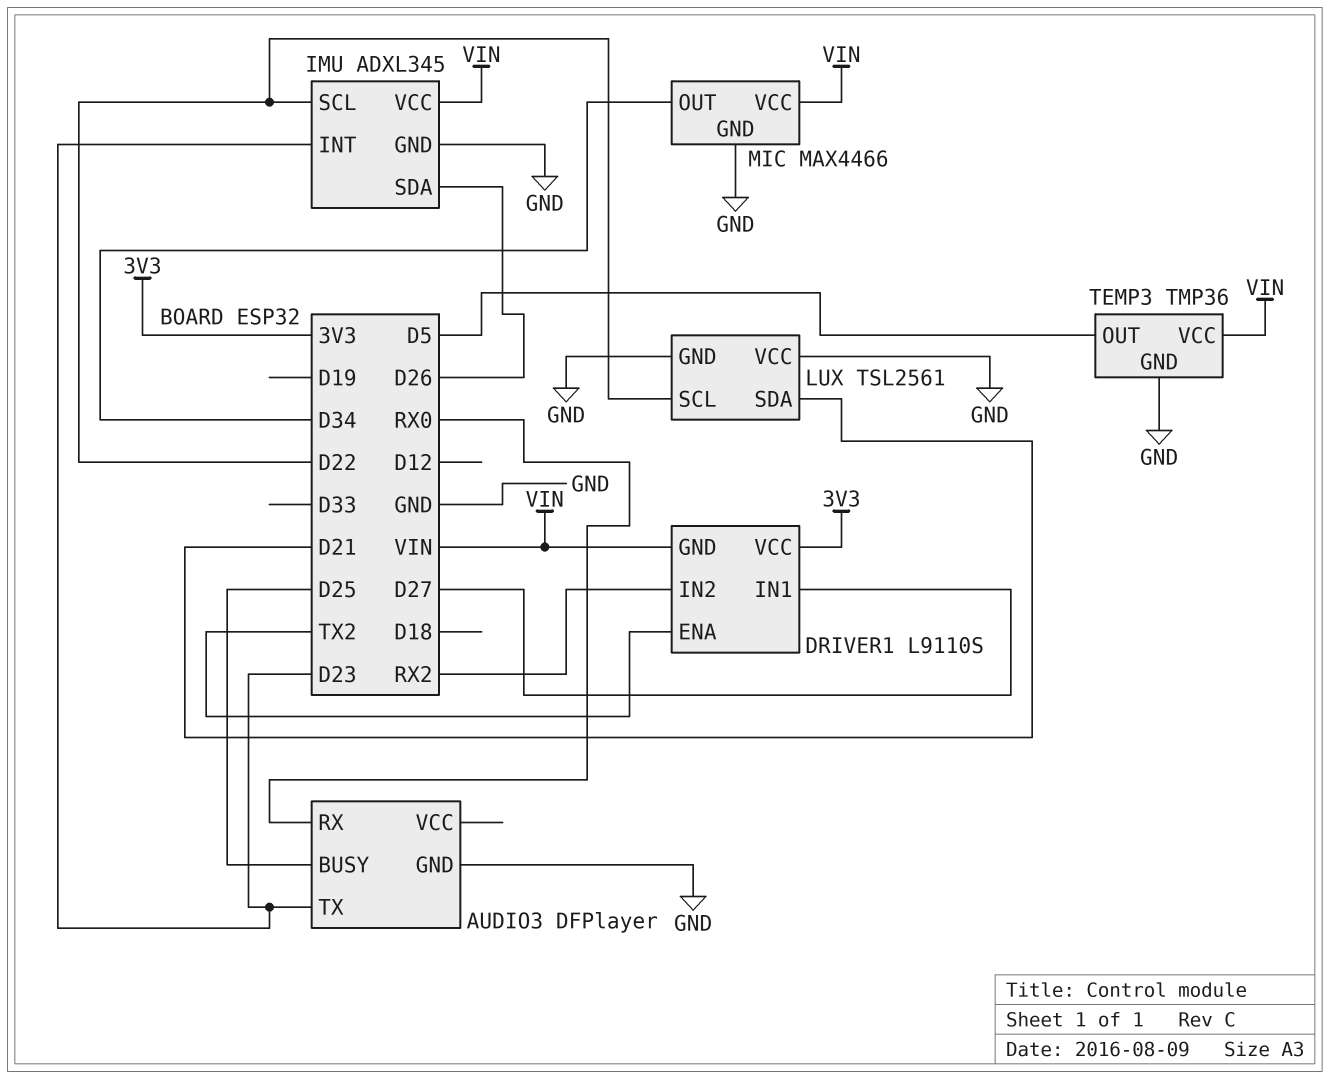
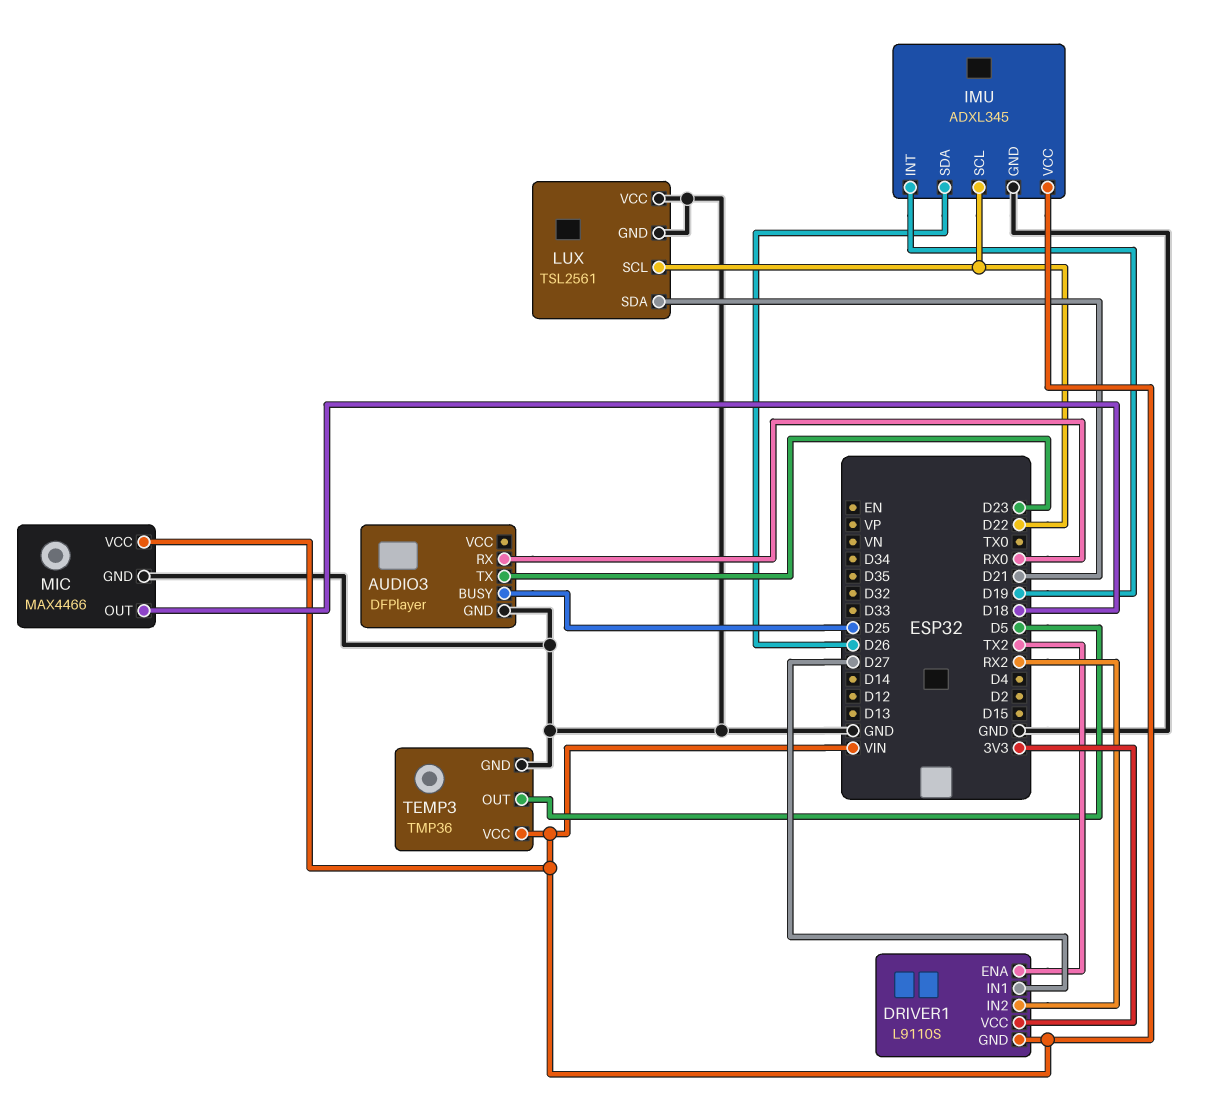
IMU pin INT: D23 -> D19
MIC pin OUT: D34 -> D18

